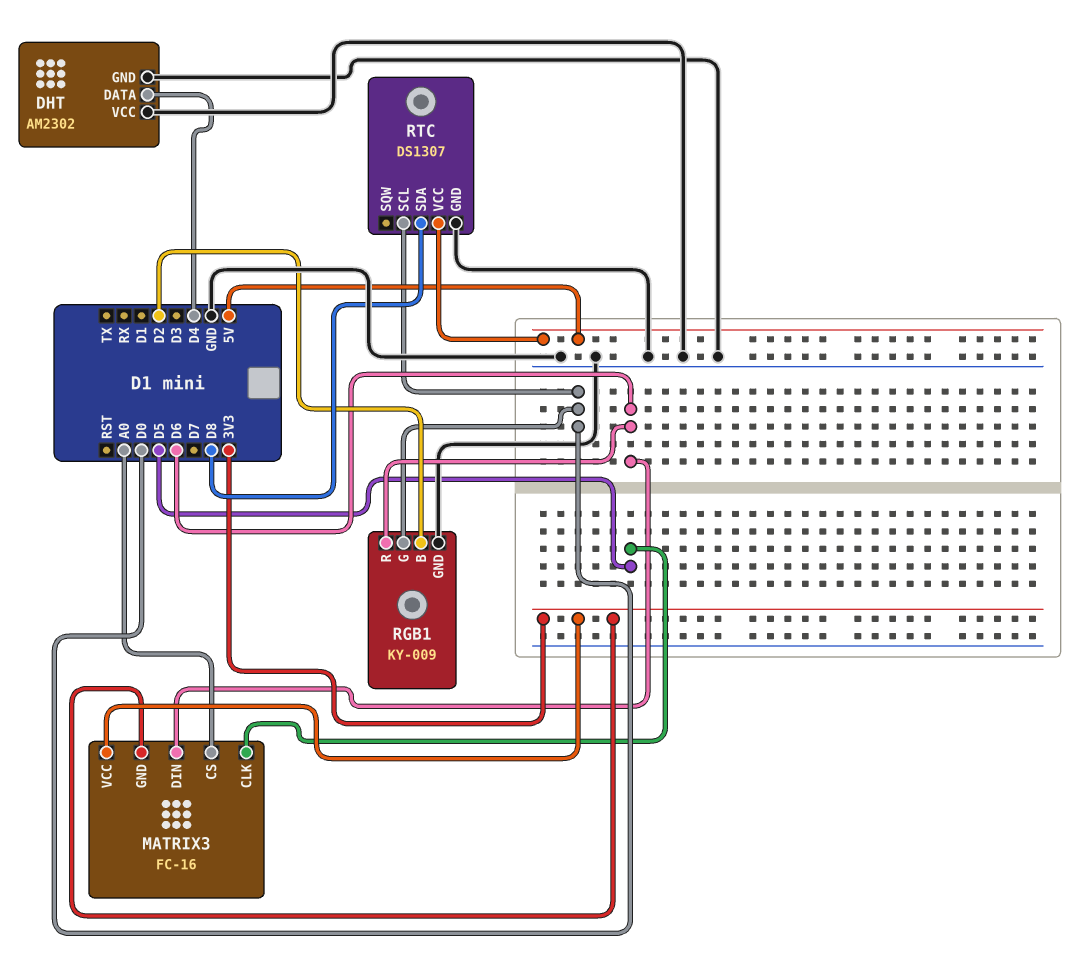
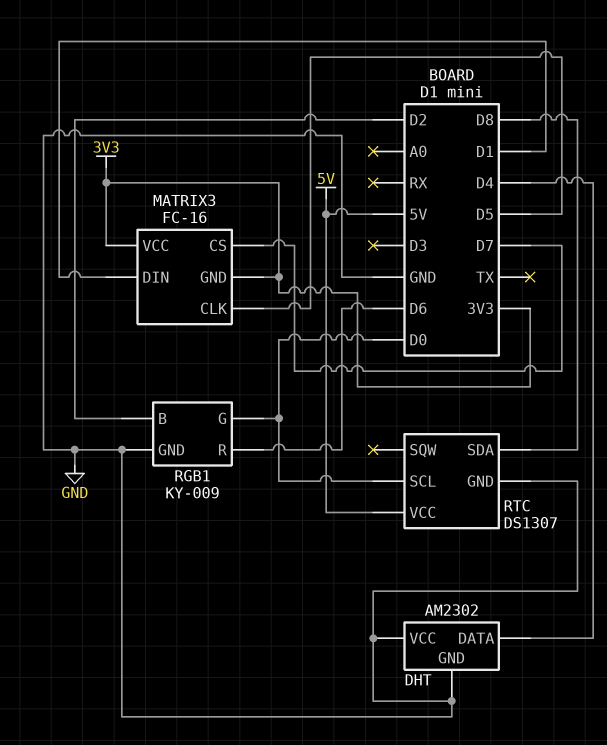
MATRIX3 pin CS: A0 -> D7
MATRIX3 pin DIN: D6 -> D1

